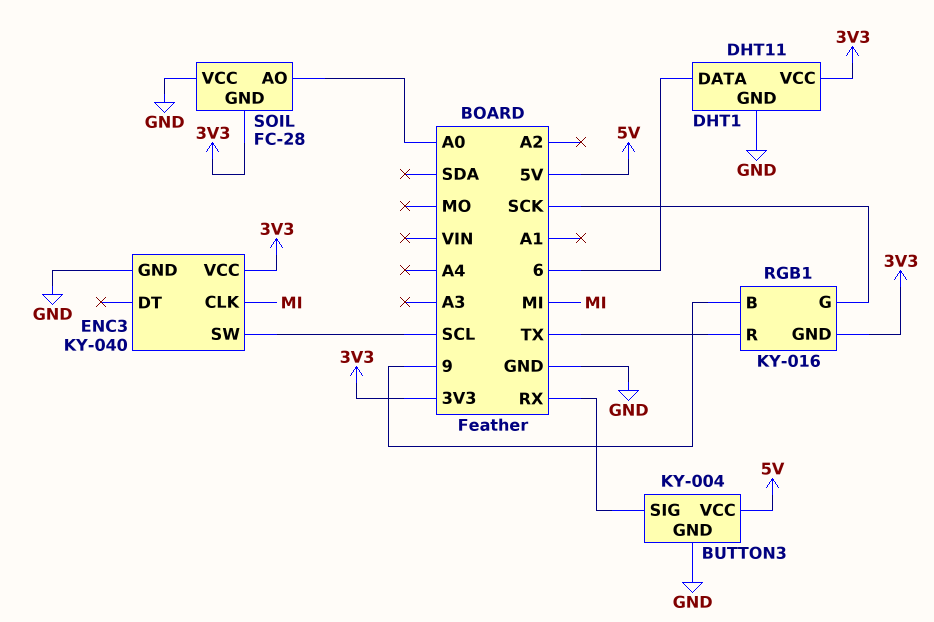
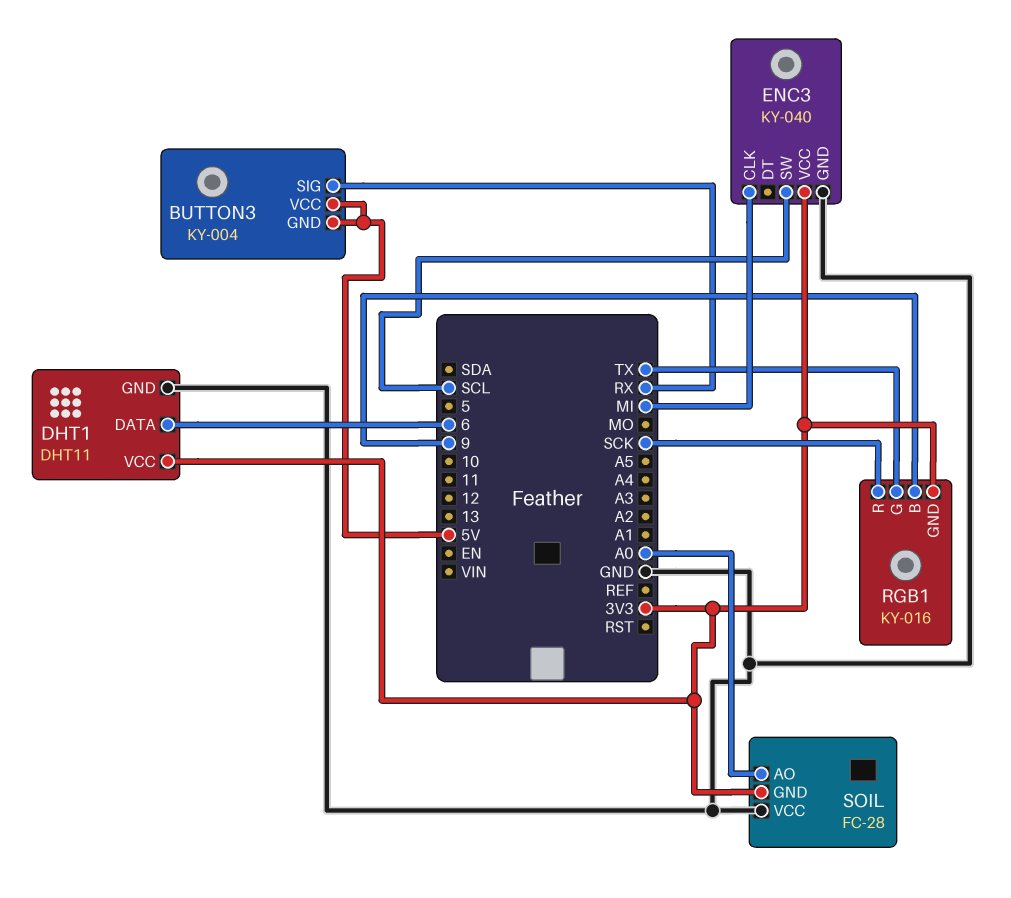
BUTTON3 pin GND: GND -> 5V
RGB1 pin G: SCK -> TX
RGB1 pin R: TX -> SCK

